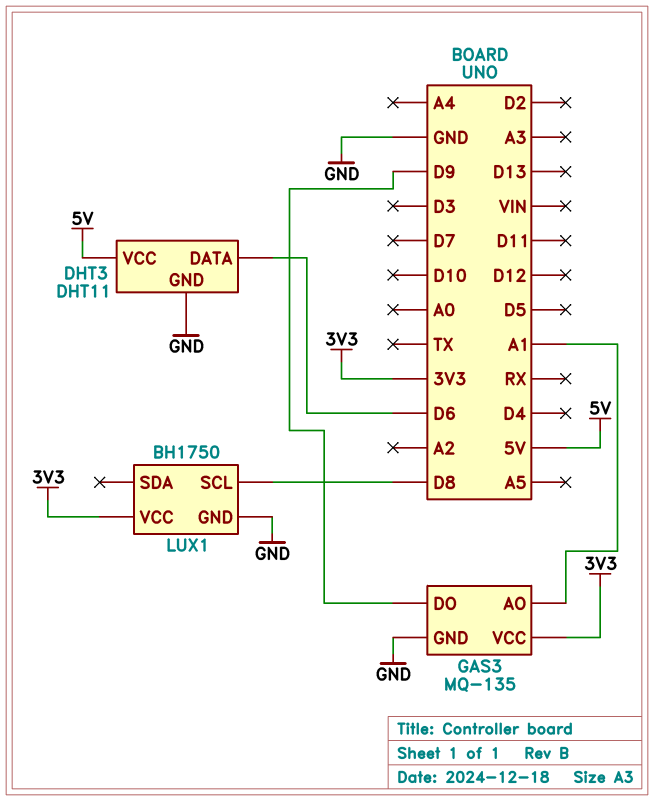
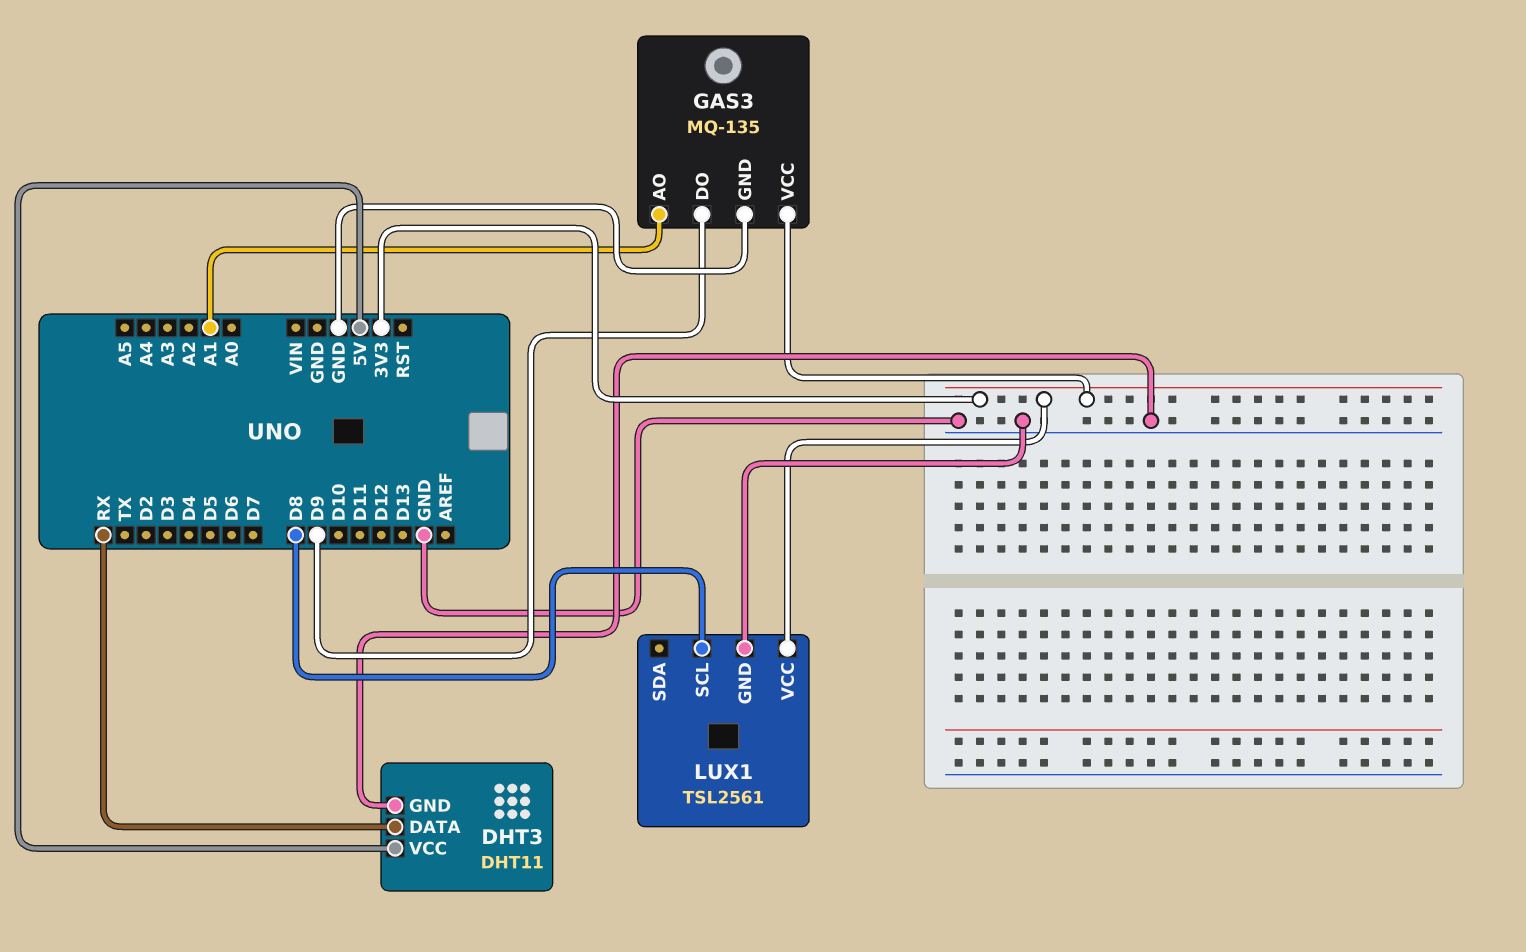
DHT3 pin DATA: D6 -> RX
LUX1: BH1750 -> TSL2561

